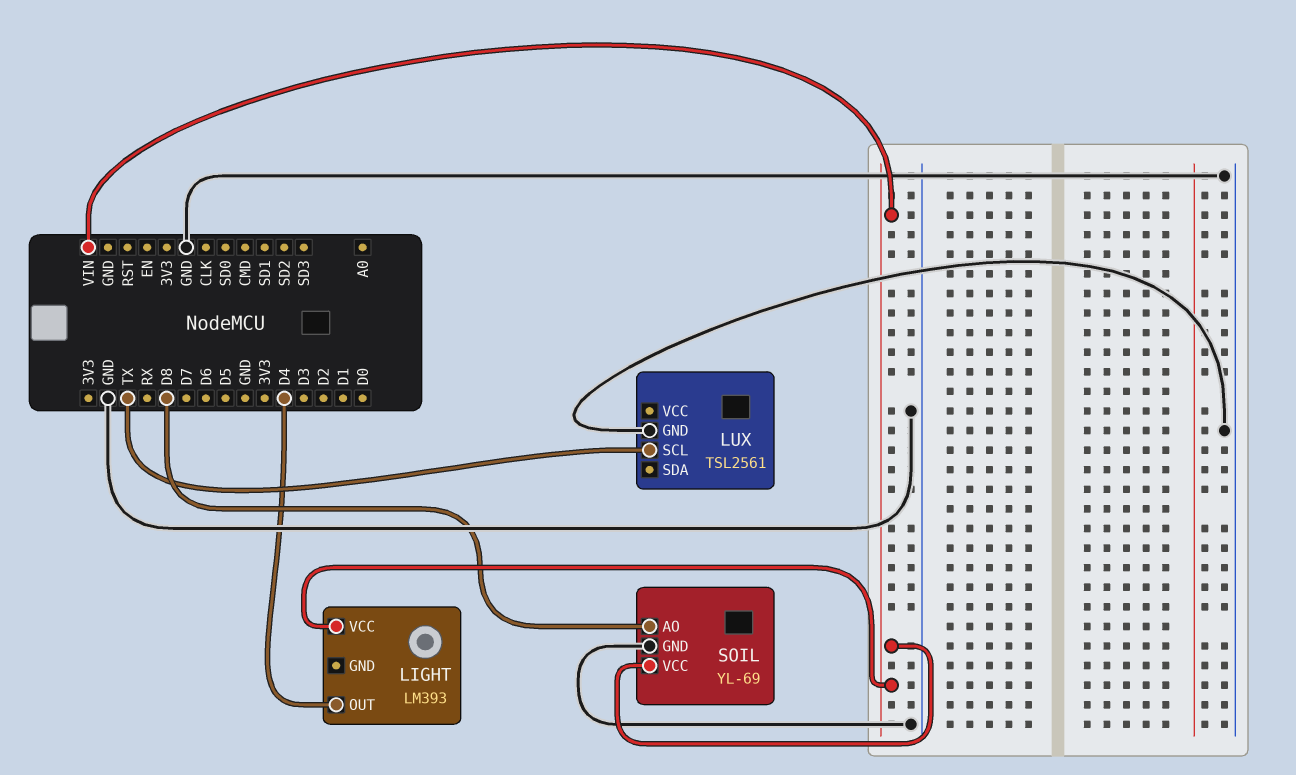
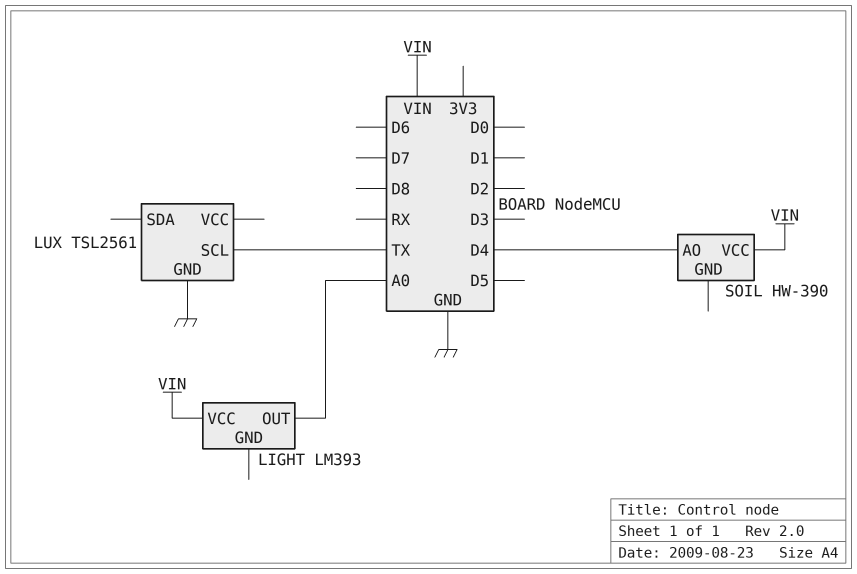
LIGHT pin OUT: D4 -> A0
SOIL: YL-69 -> HW-390
SOIL pin AO: D8 -> D4
SOIL pin GND: GND -> none

